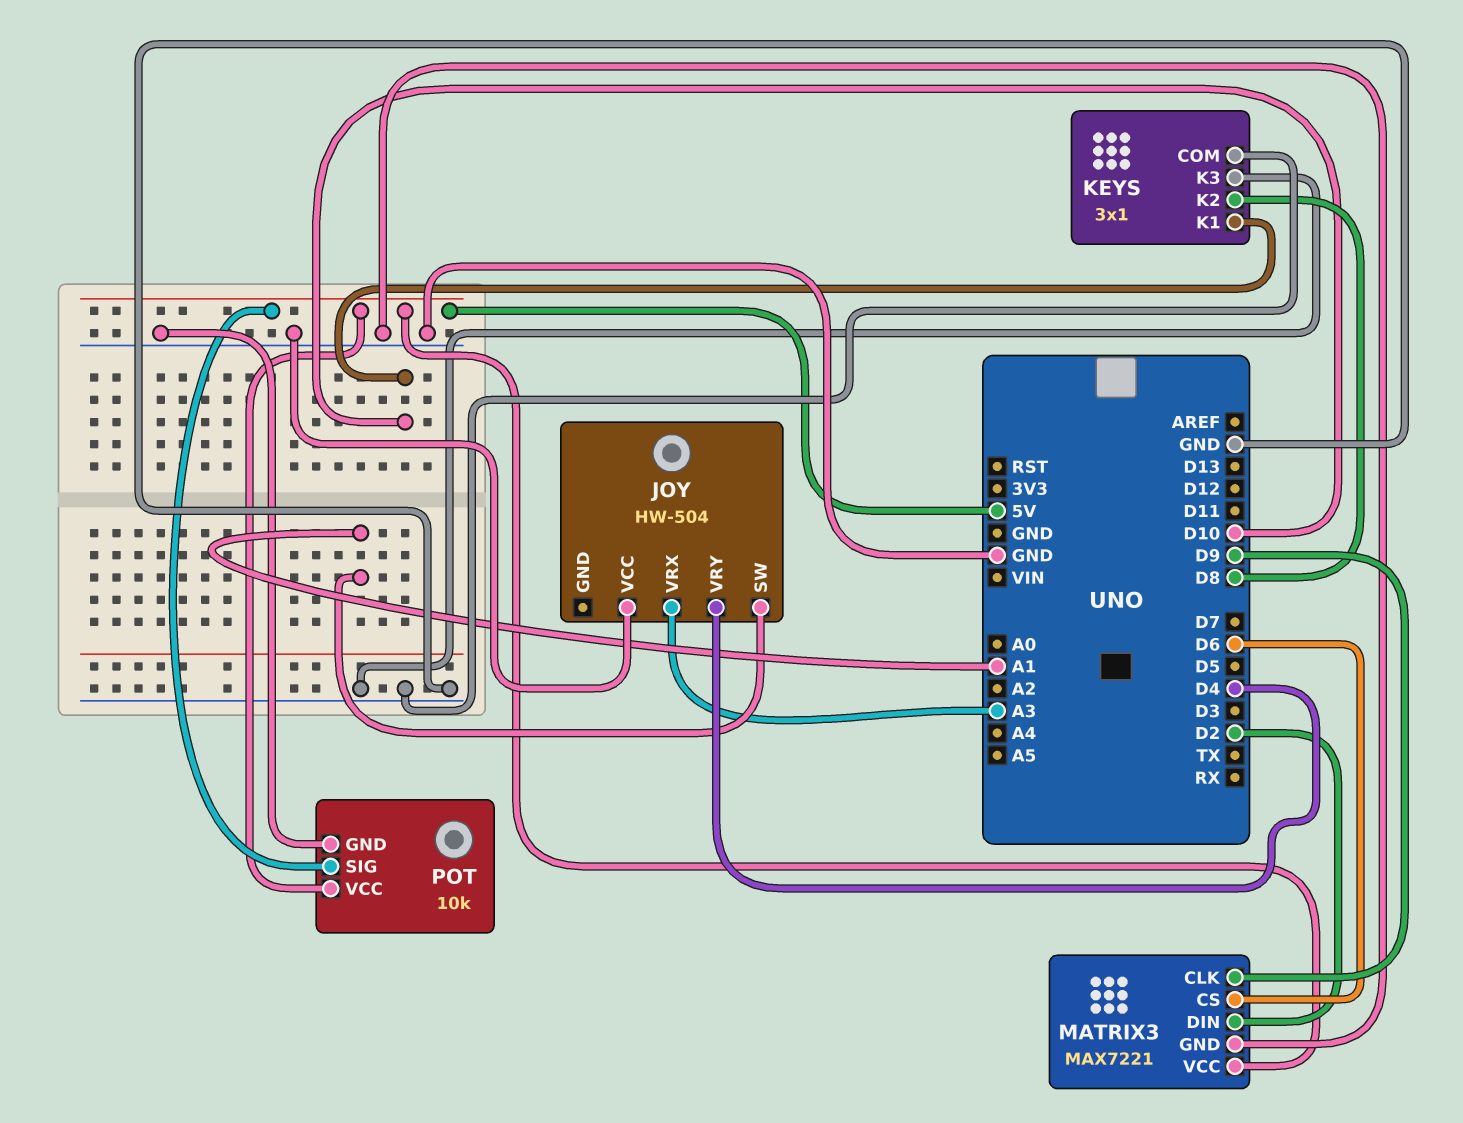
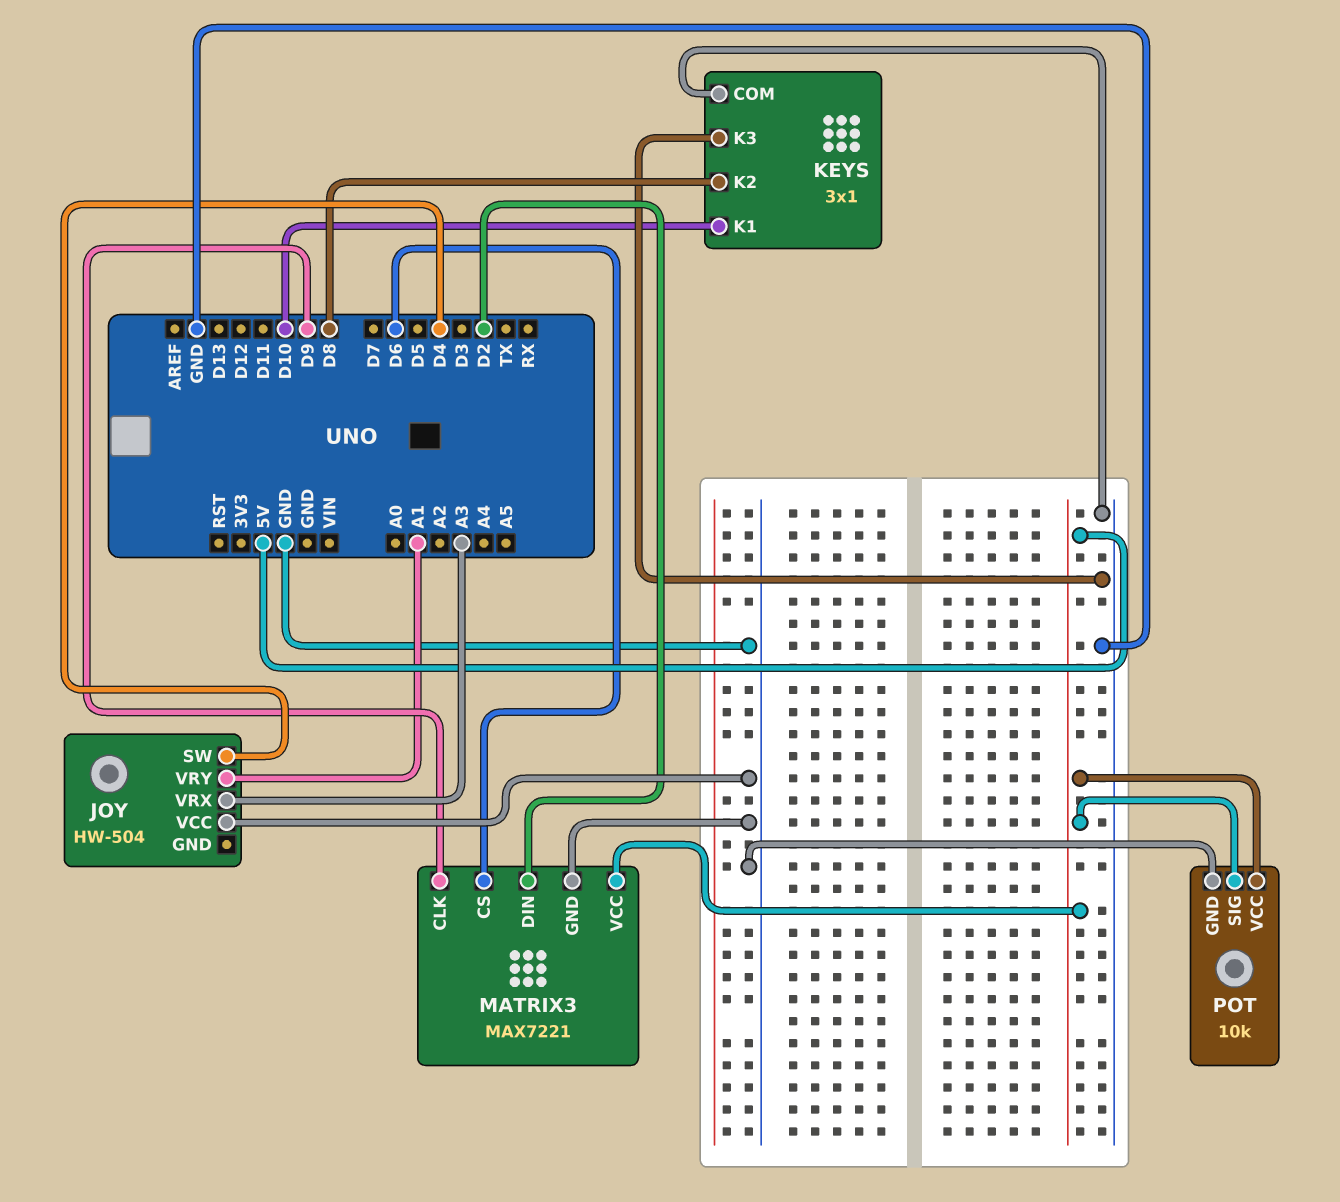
JOY pin SW: A1 -> D4
JOY pin VRY: D4 -> A1

